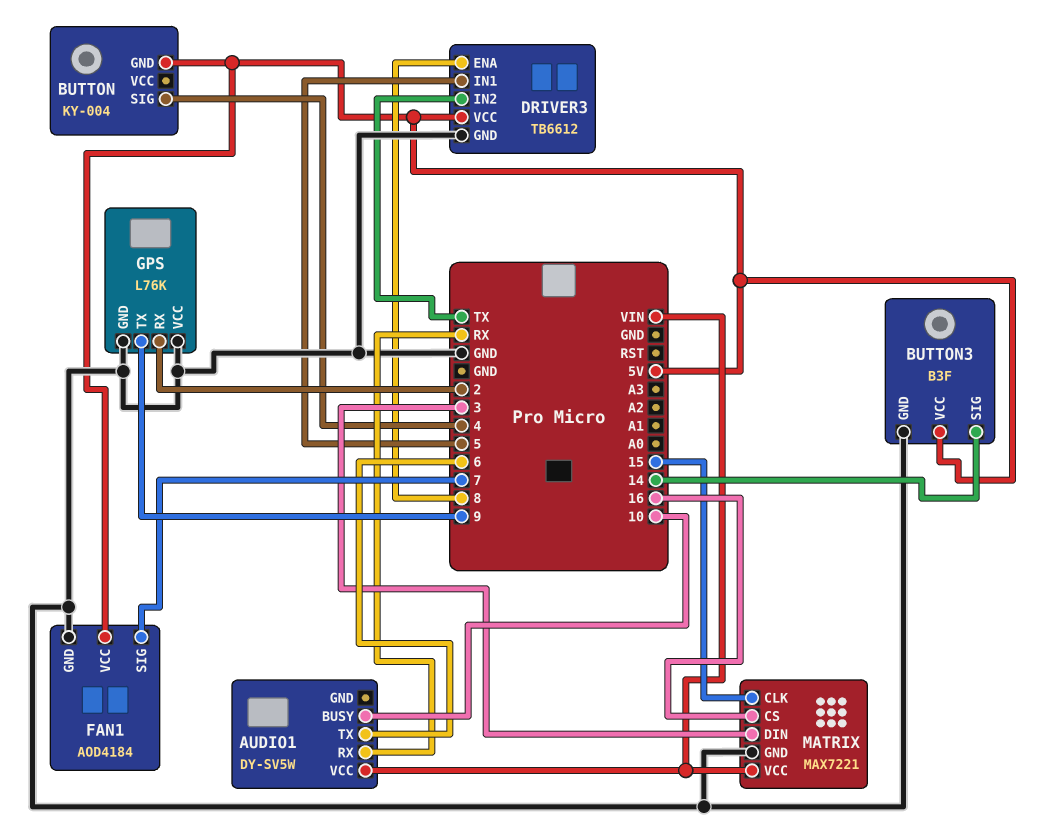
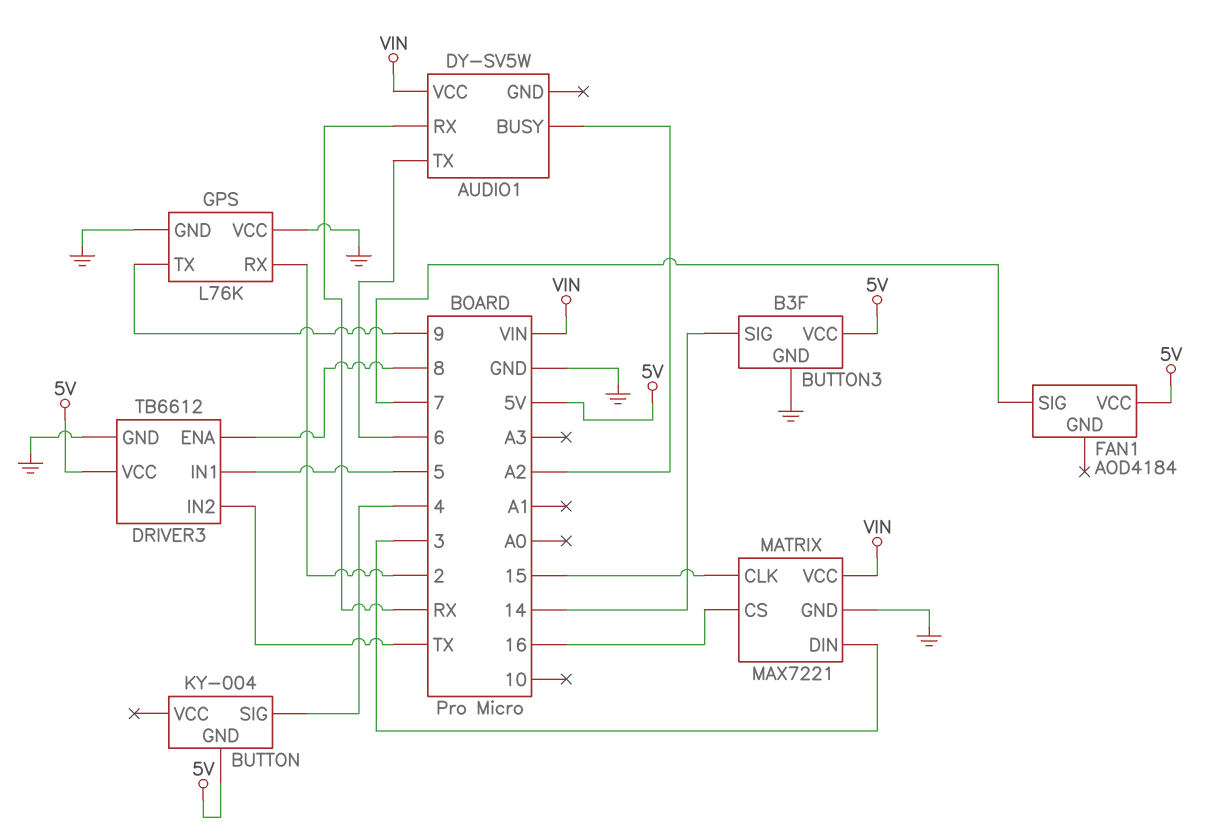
AUDIO1 pin BUSY: 10 -> A2
FAN1 pin GND: GND -> none

